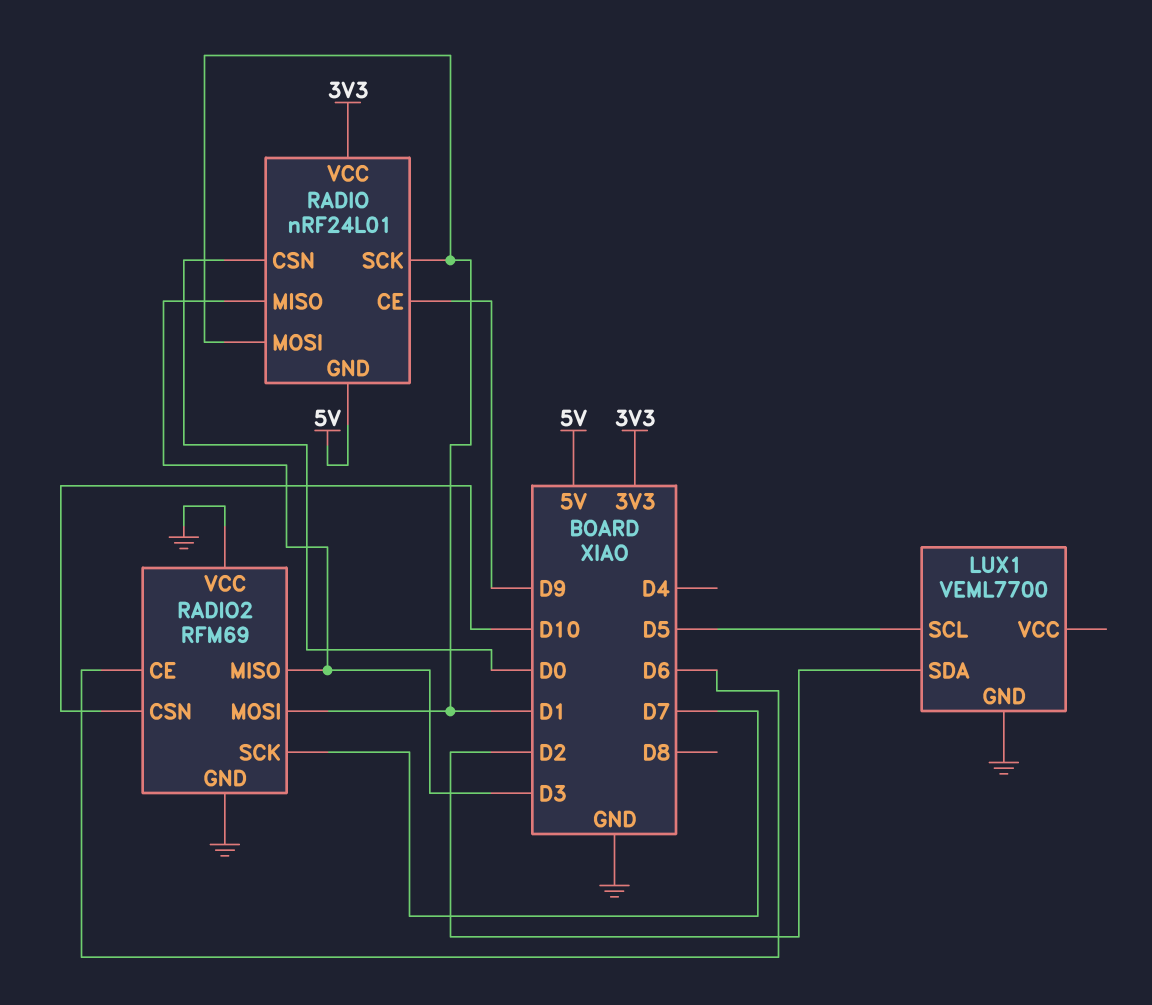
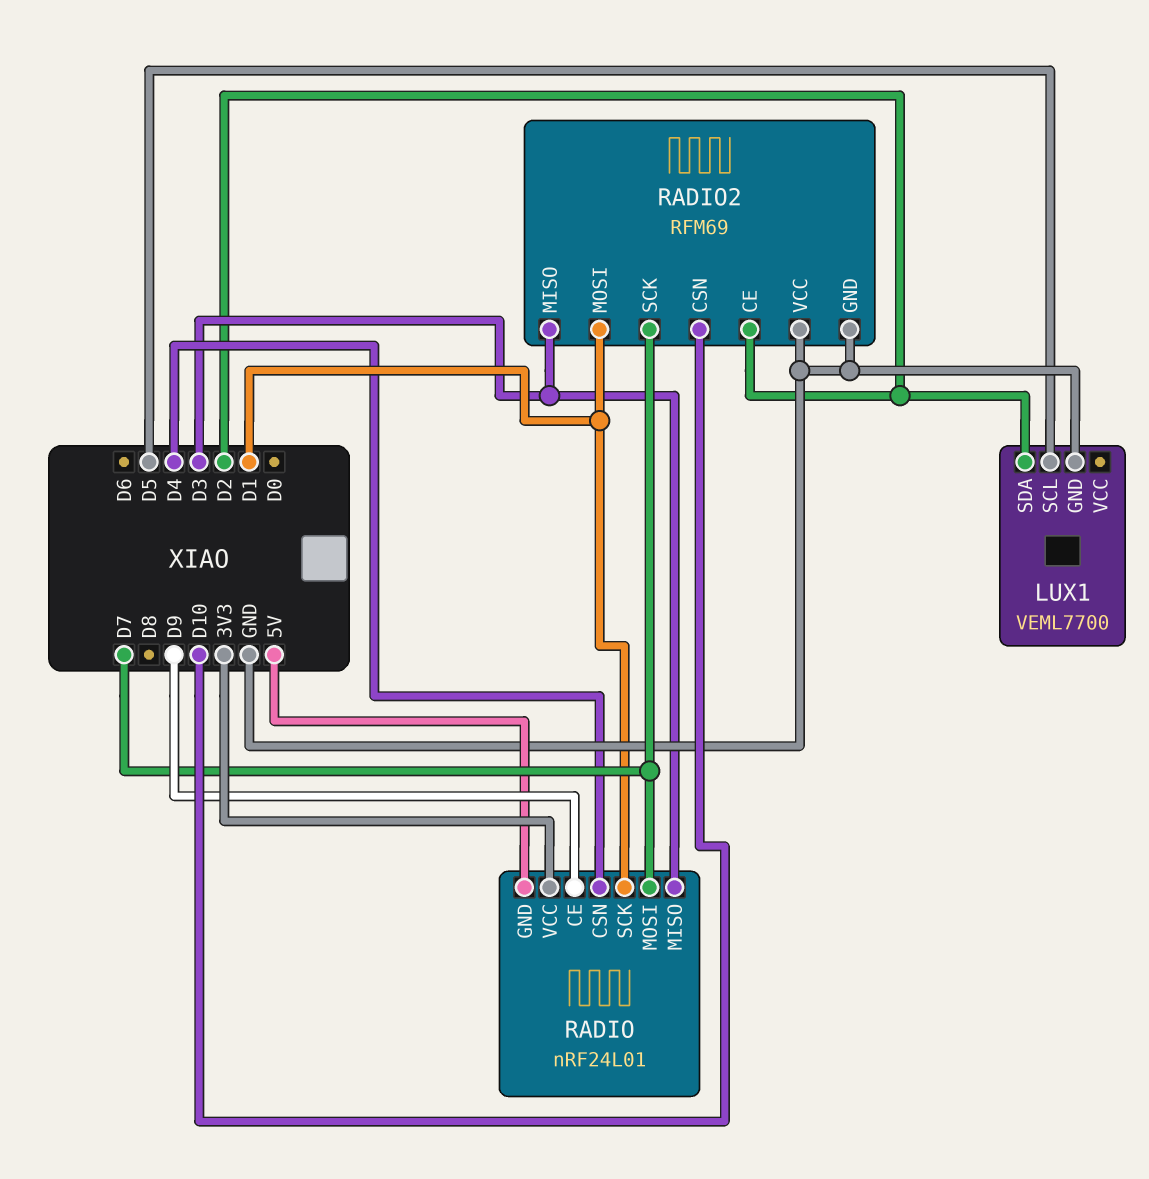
RADIO pin CSN: D0 -> D4
RADIO pin MOSI: D1 -> D7
RADIO2 pin CE: D6 -> D2

